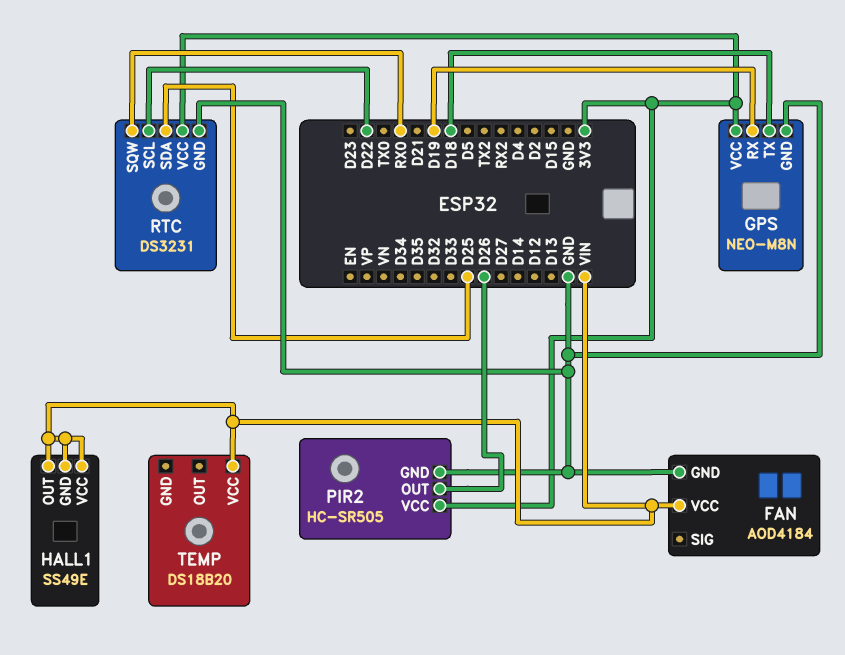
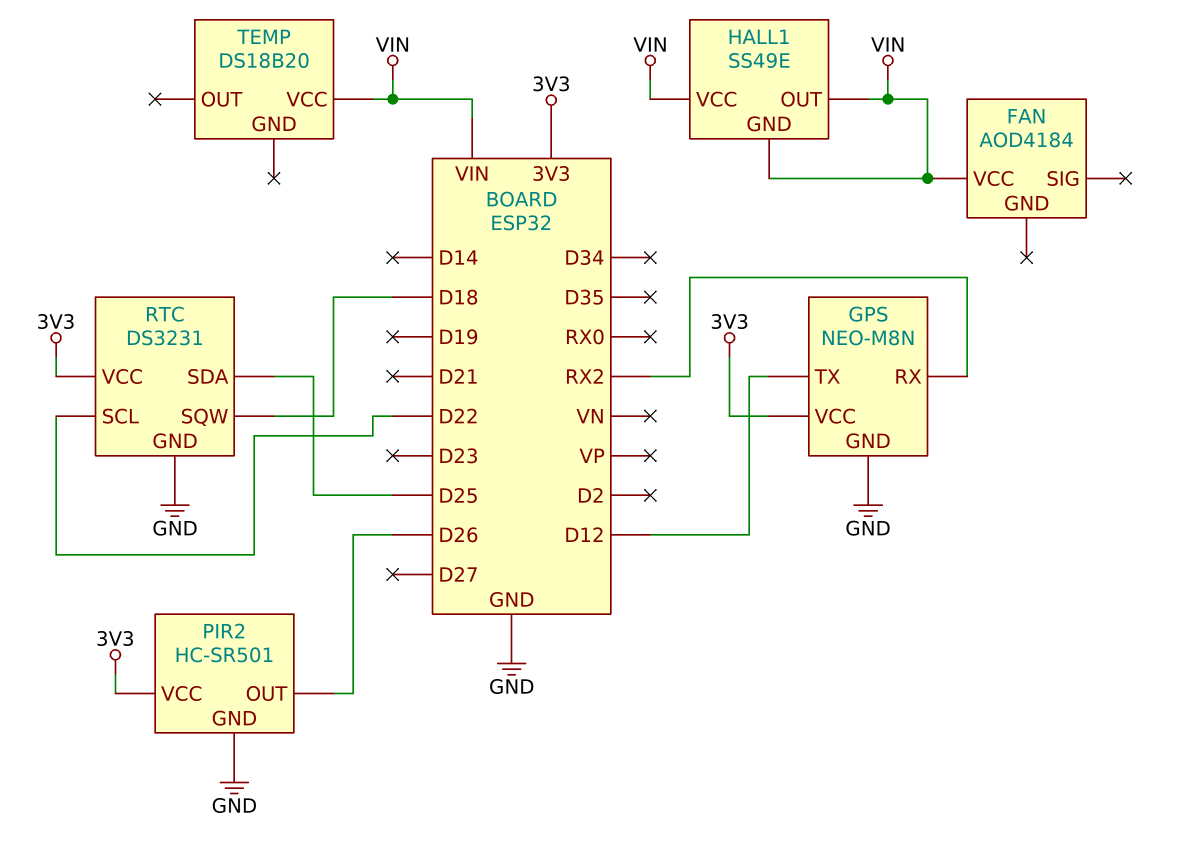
FAN pin GND: GND -> none
GPS pin RX: D19 -> RX2
GPS pin TX: D18 -> D12
PIR2: HC-SR505 -> HC-SR501
RTC pin SQW: RX0 -> D18

